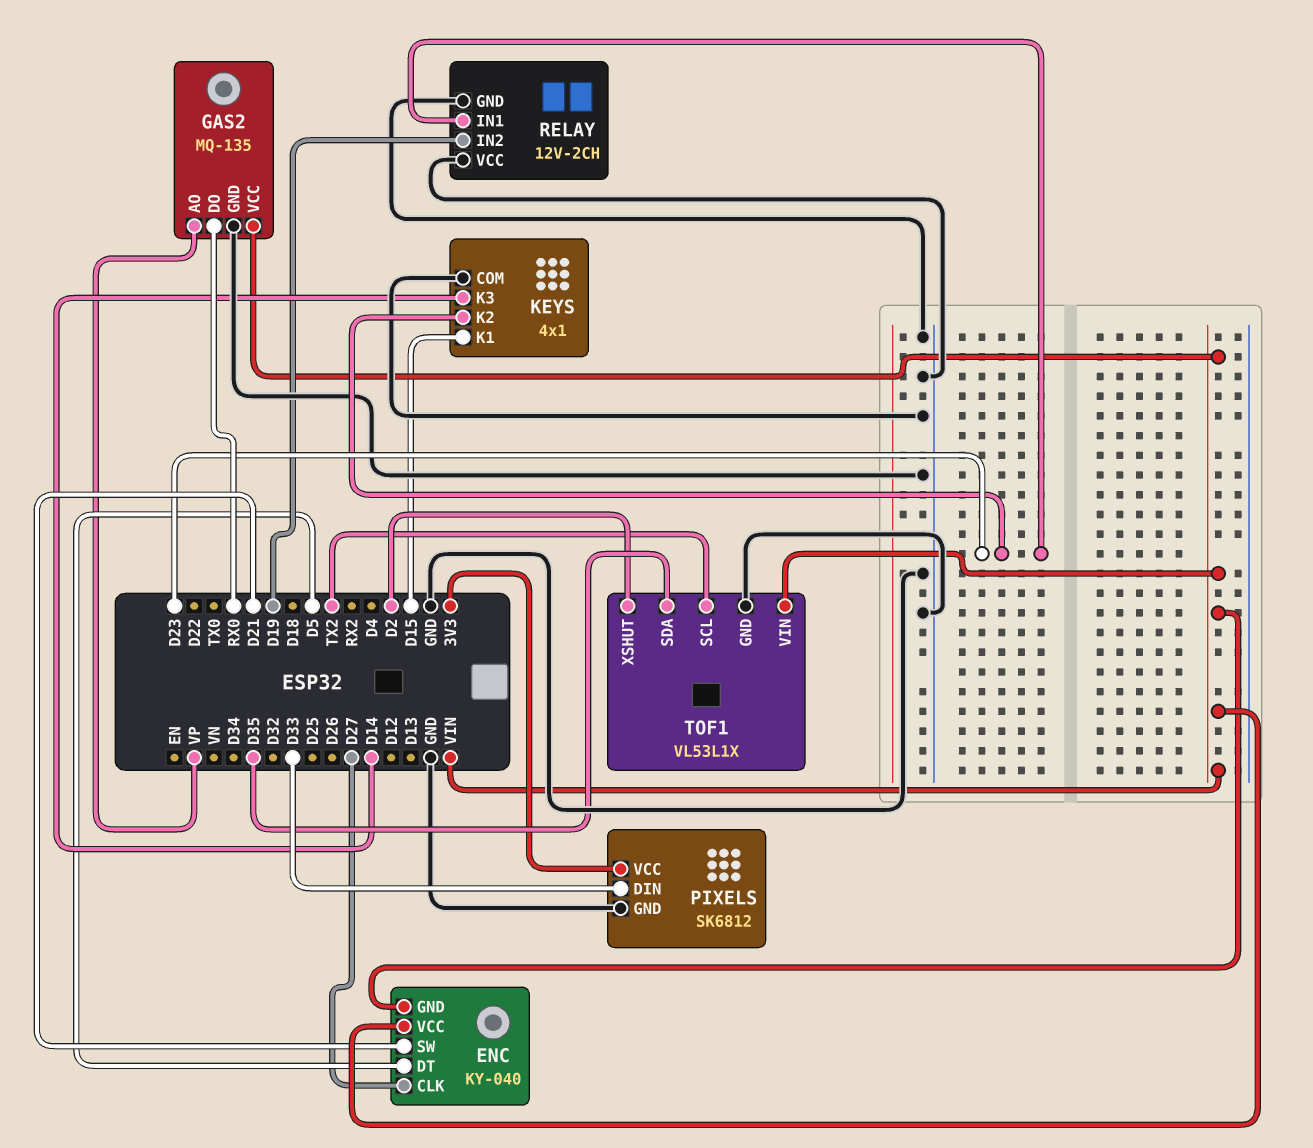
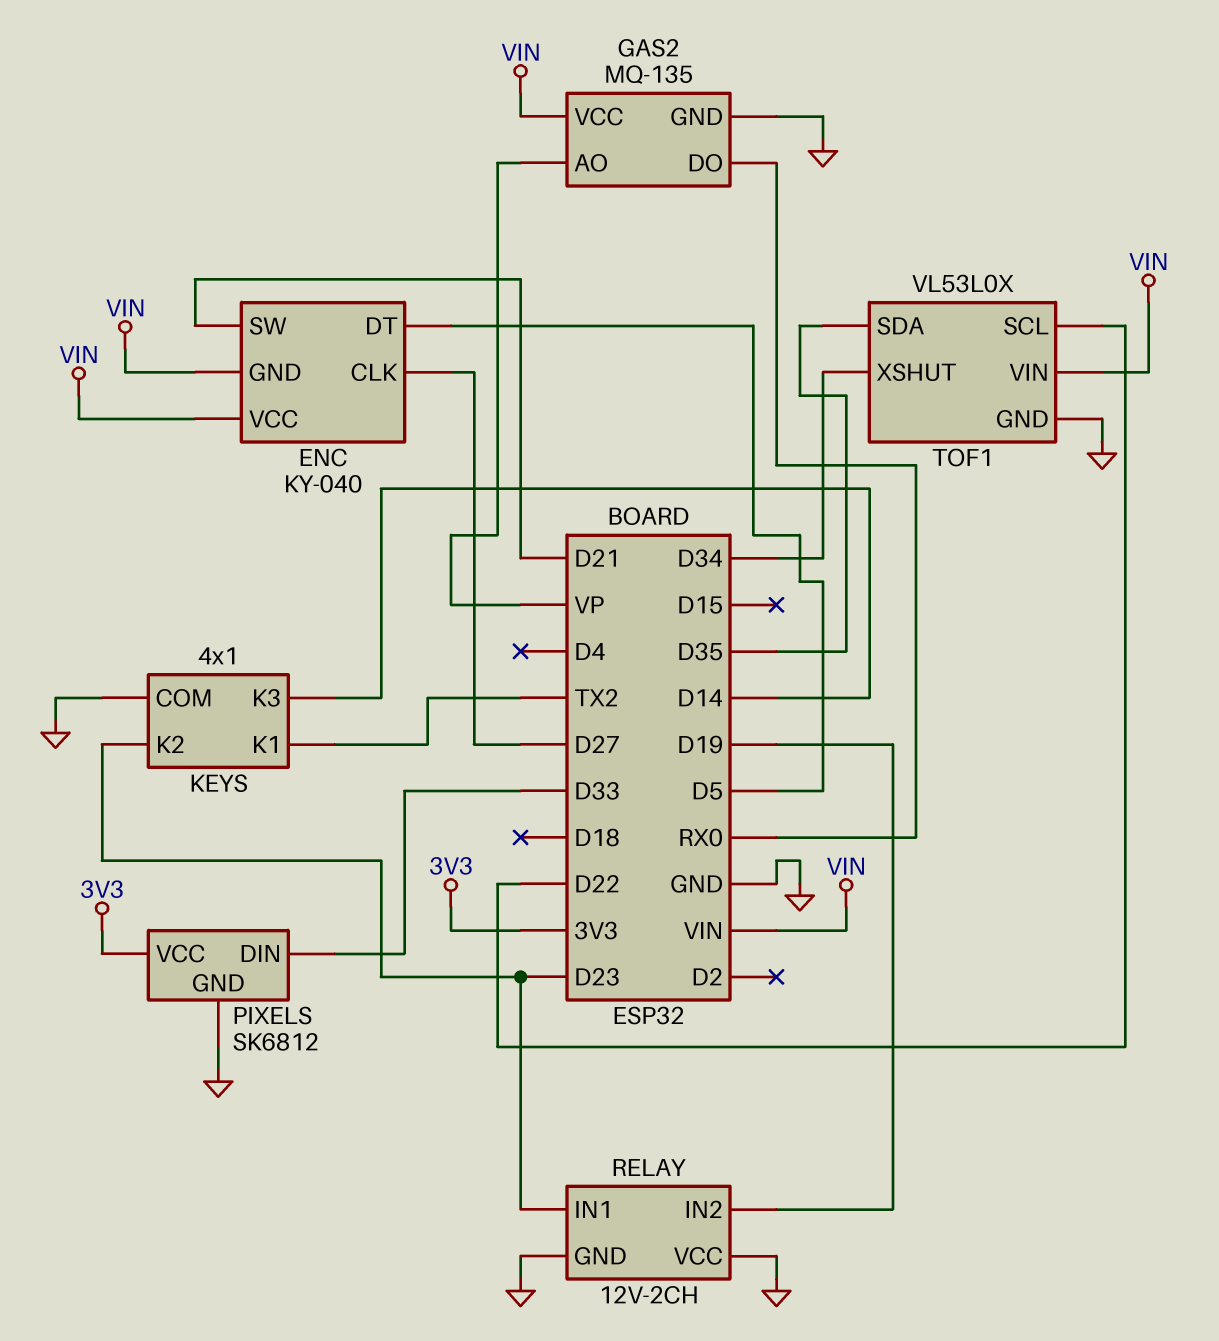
KEYS pin K1: D15 -> TX2
TOF1: VL53L1X -> VL53L0X
TOF1 pin SCL: TX2 -> D22
TOF1 pin XSHUT: D2 -> D34

